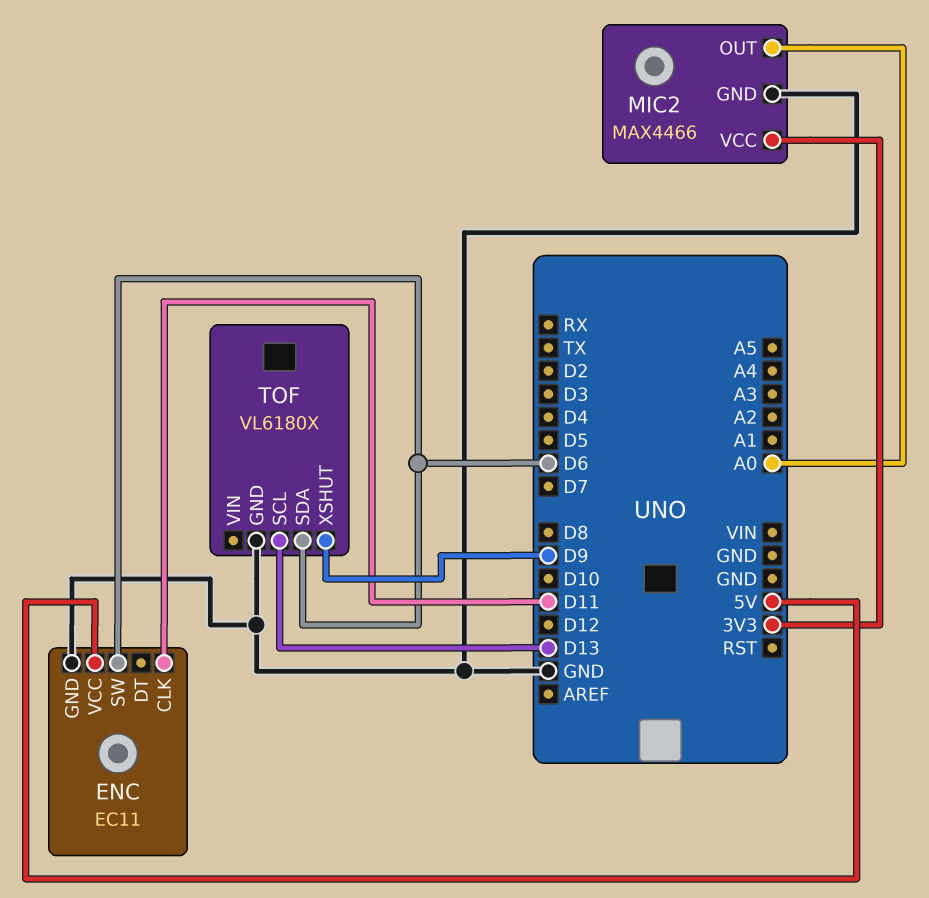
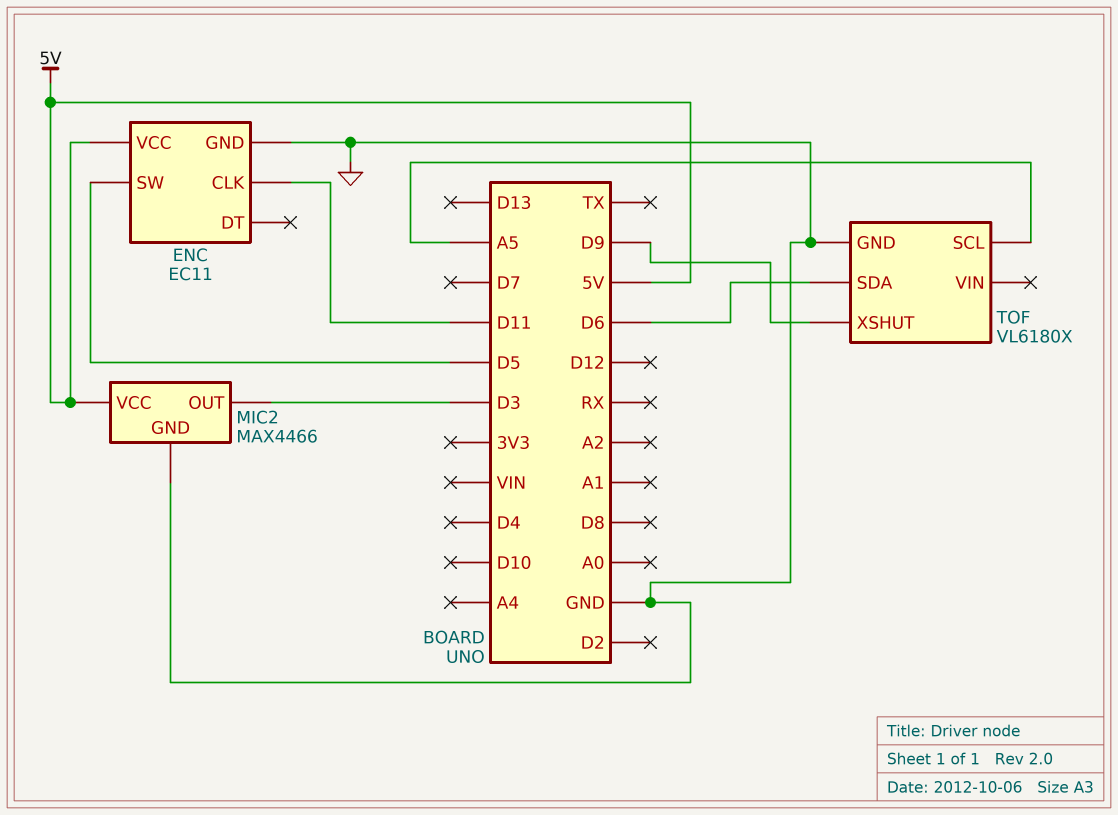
ENC pin SW: D6 -> D5
MIC2 pin OUT: A0 -> D3
MIC2 pin VCC: 3V3 -> 5V
TOF pin SCL: D13 -> A5

